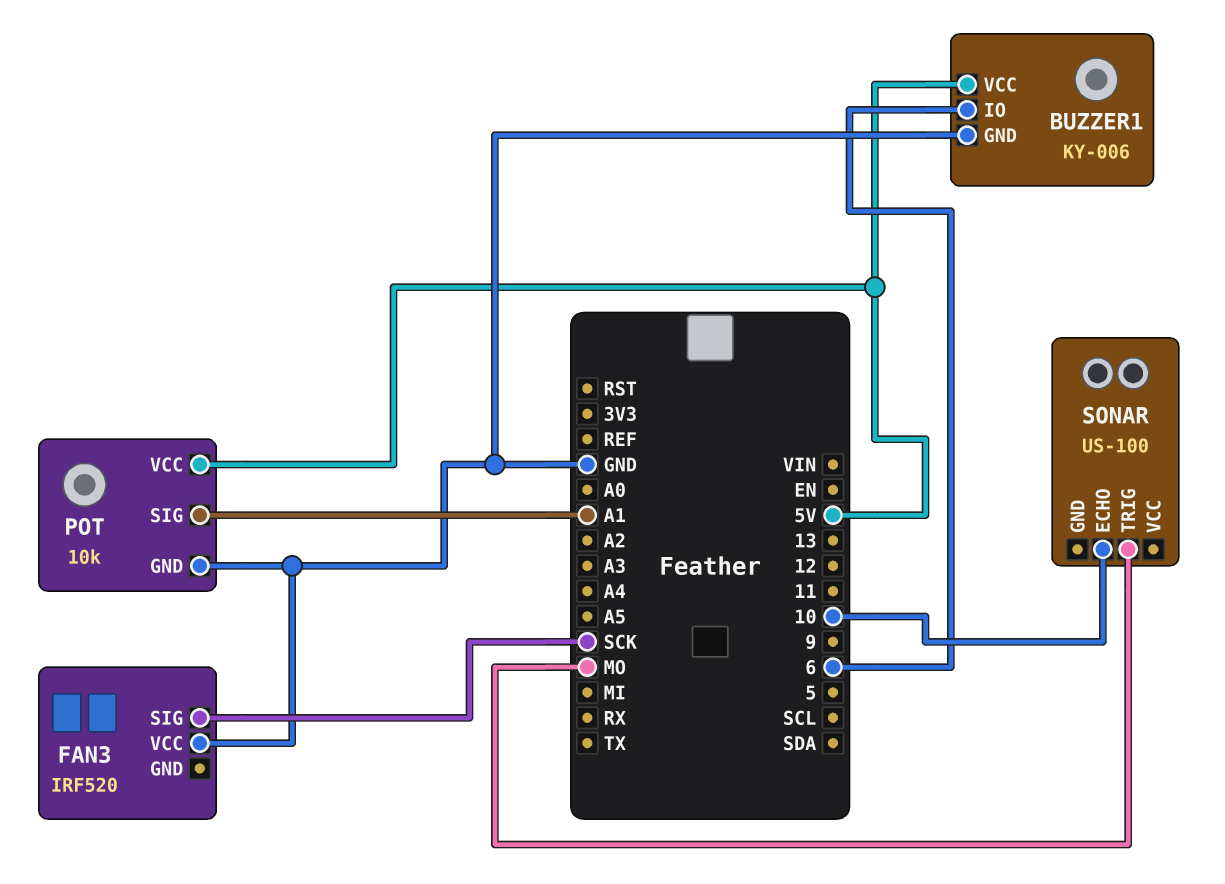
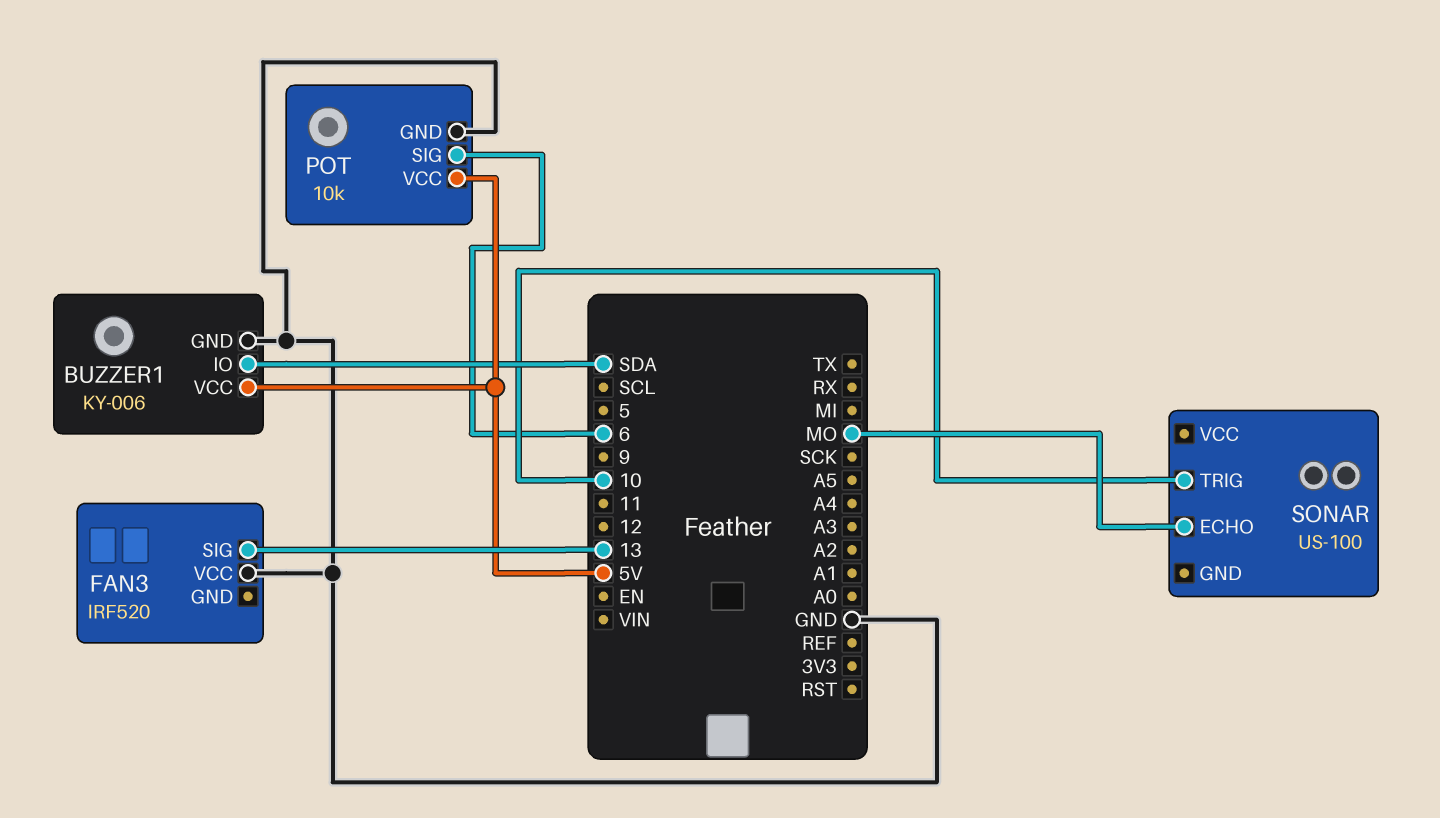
BUZZER1 pin IO: 6 -> SDA
FAN3 pin SIG: SCK -> 13
POT pin SIG: A1 -> 6
SONAR pin ECHO: 10 -> MO
SONAR pin TRIG: MO -> 10

